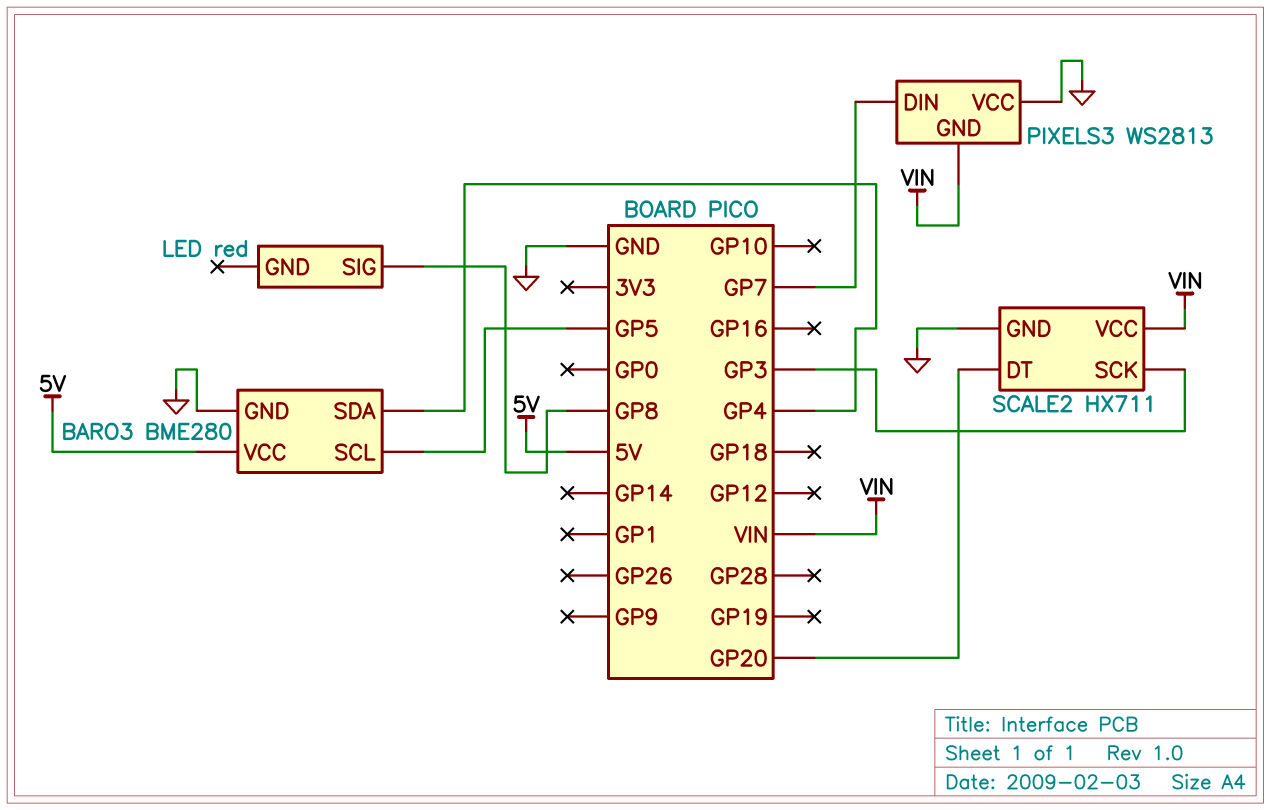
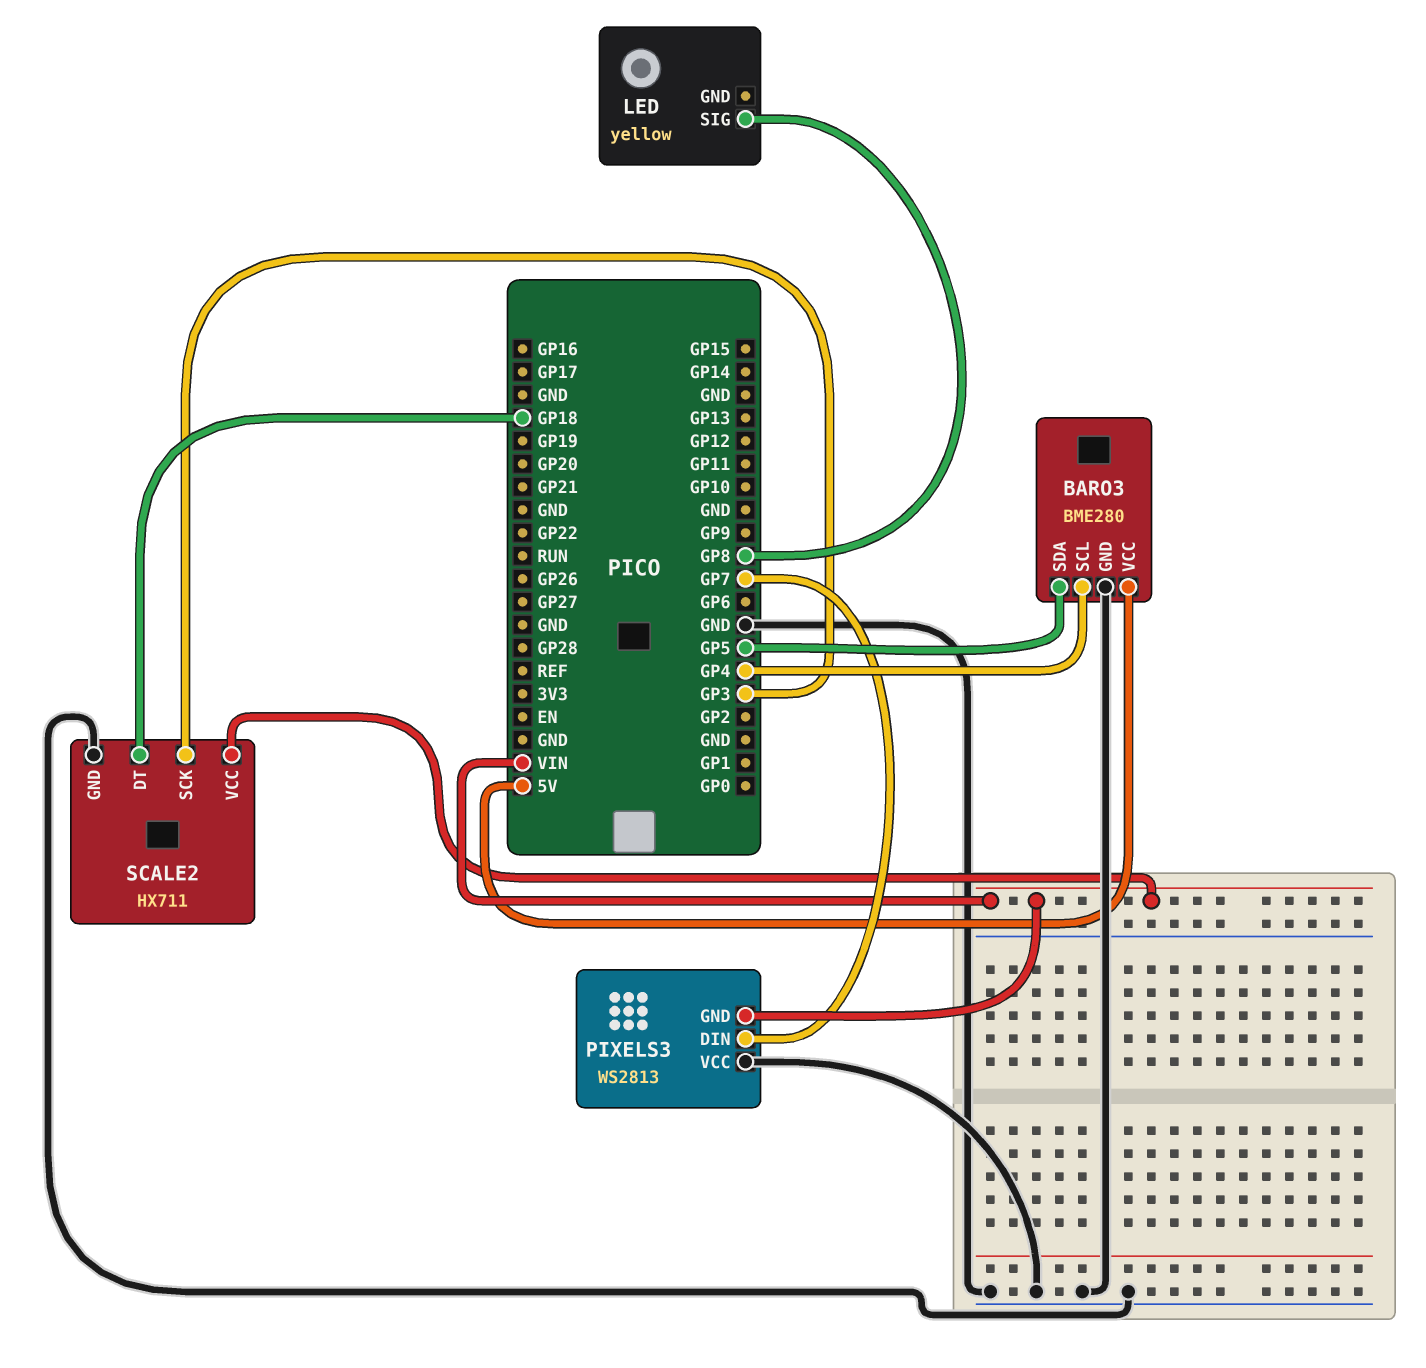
BARO3 pin SCL: GP5 -> GP4
BARO3 pin SDA: GP4 -> GP5
LED: red -> yellow
SCALE2 pin DT: GP20 -> GP18

